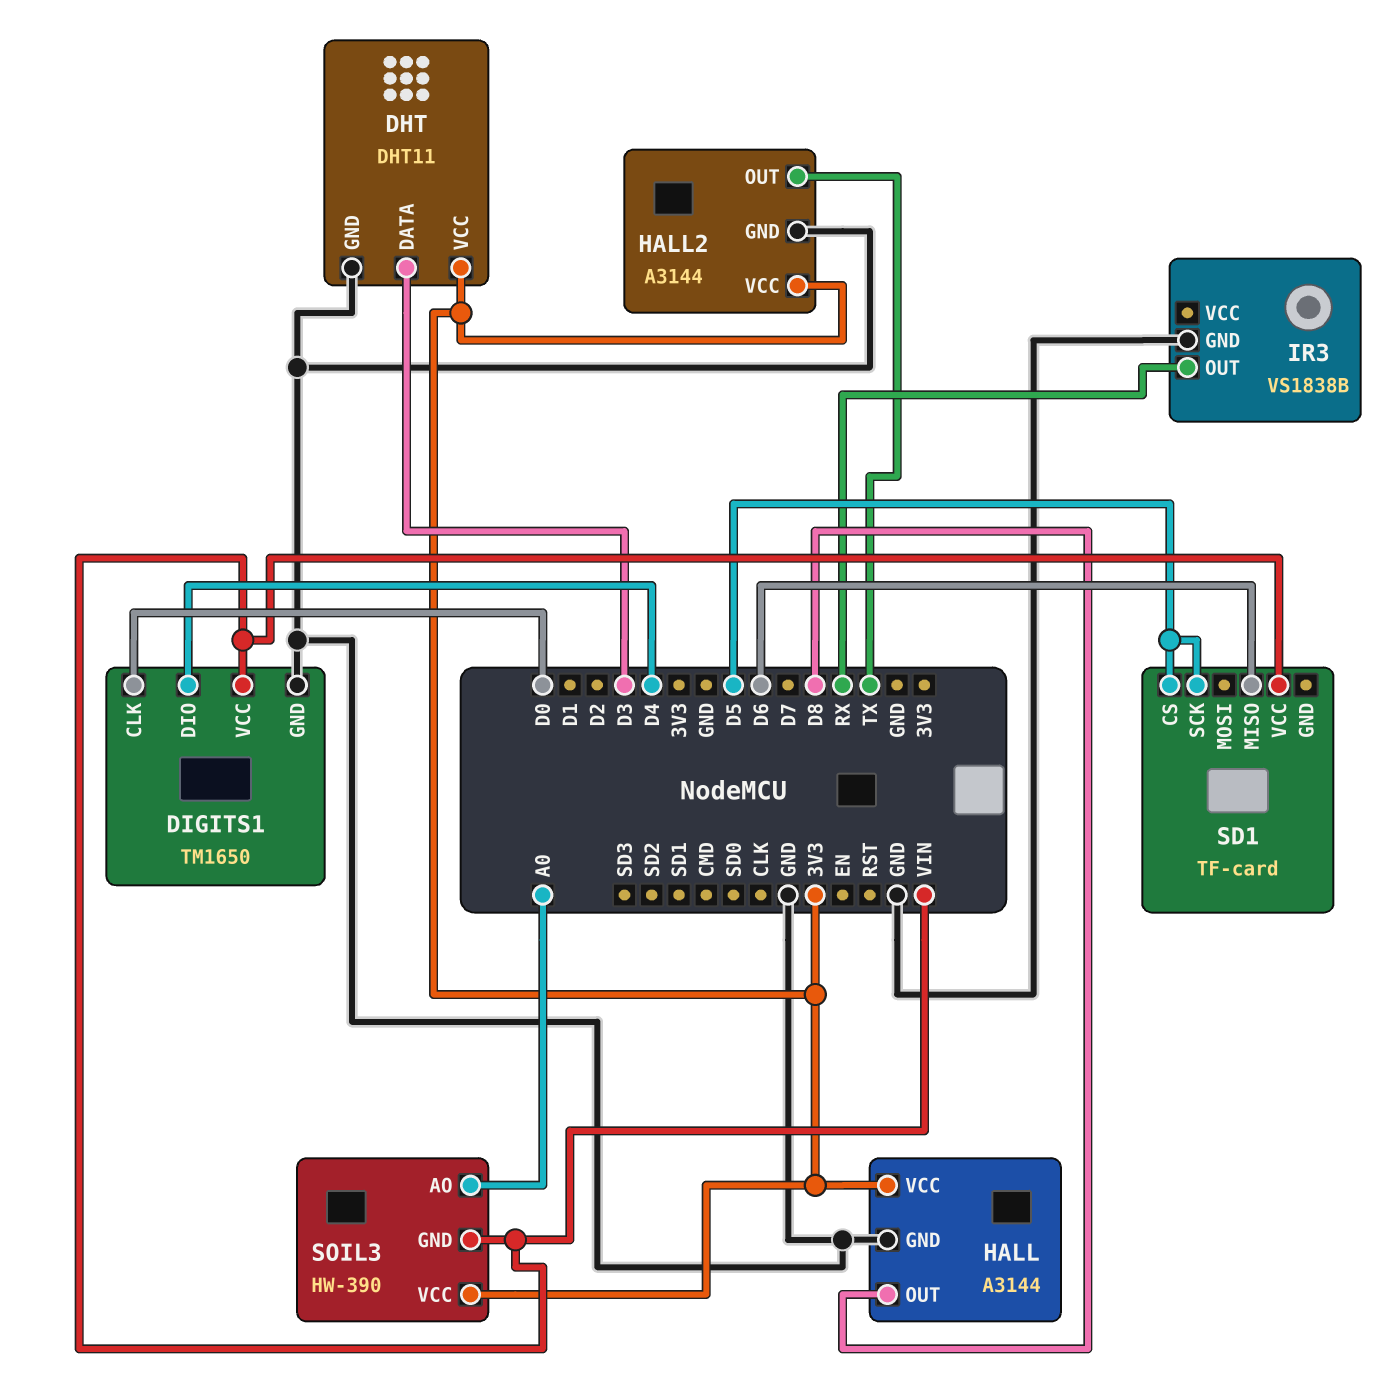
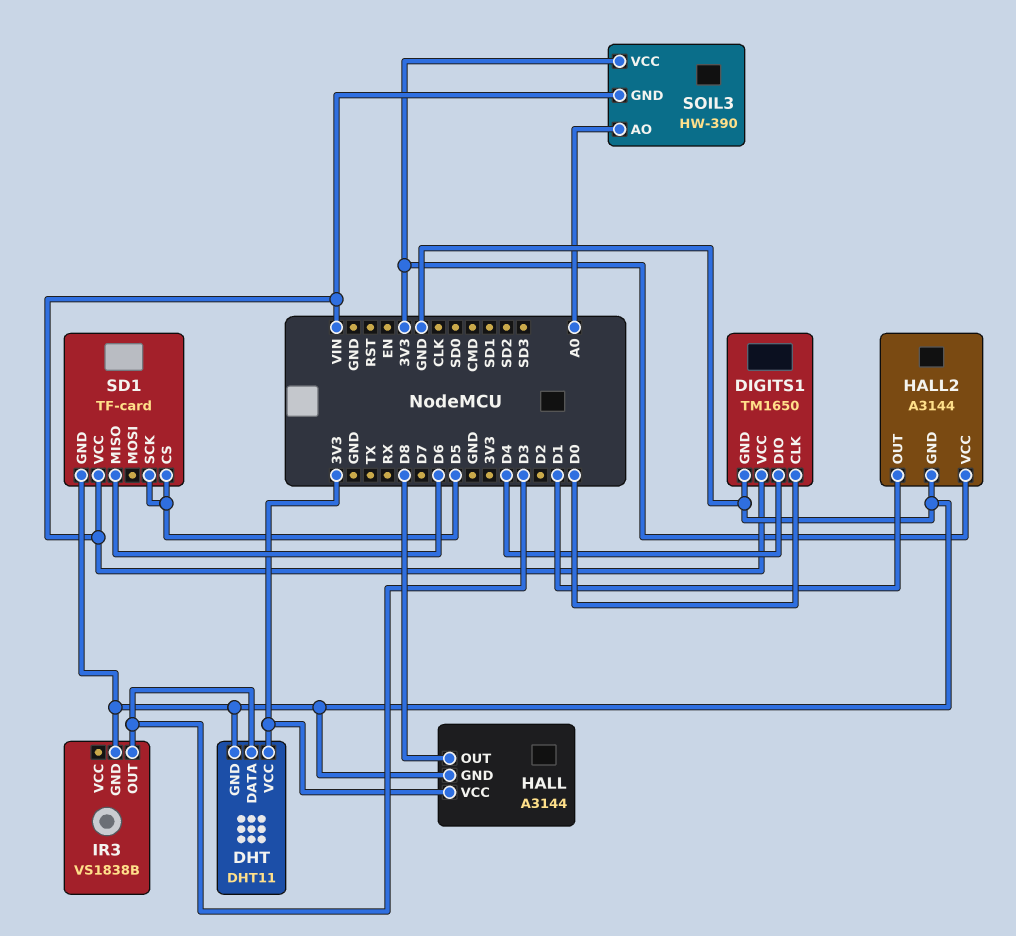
HALL2 pin OUT: TX -> D1
IR3 pin OUT: RX -> D3
SD1 pin GND: none -> GND

